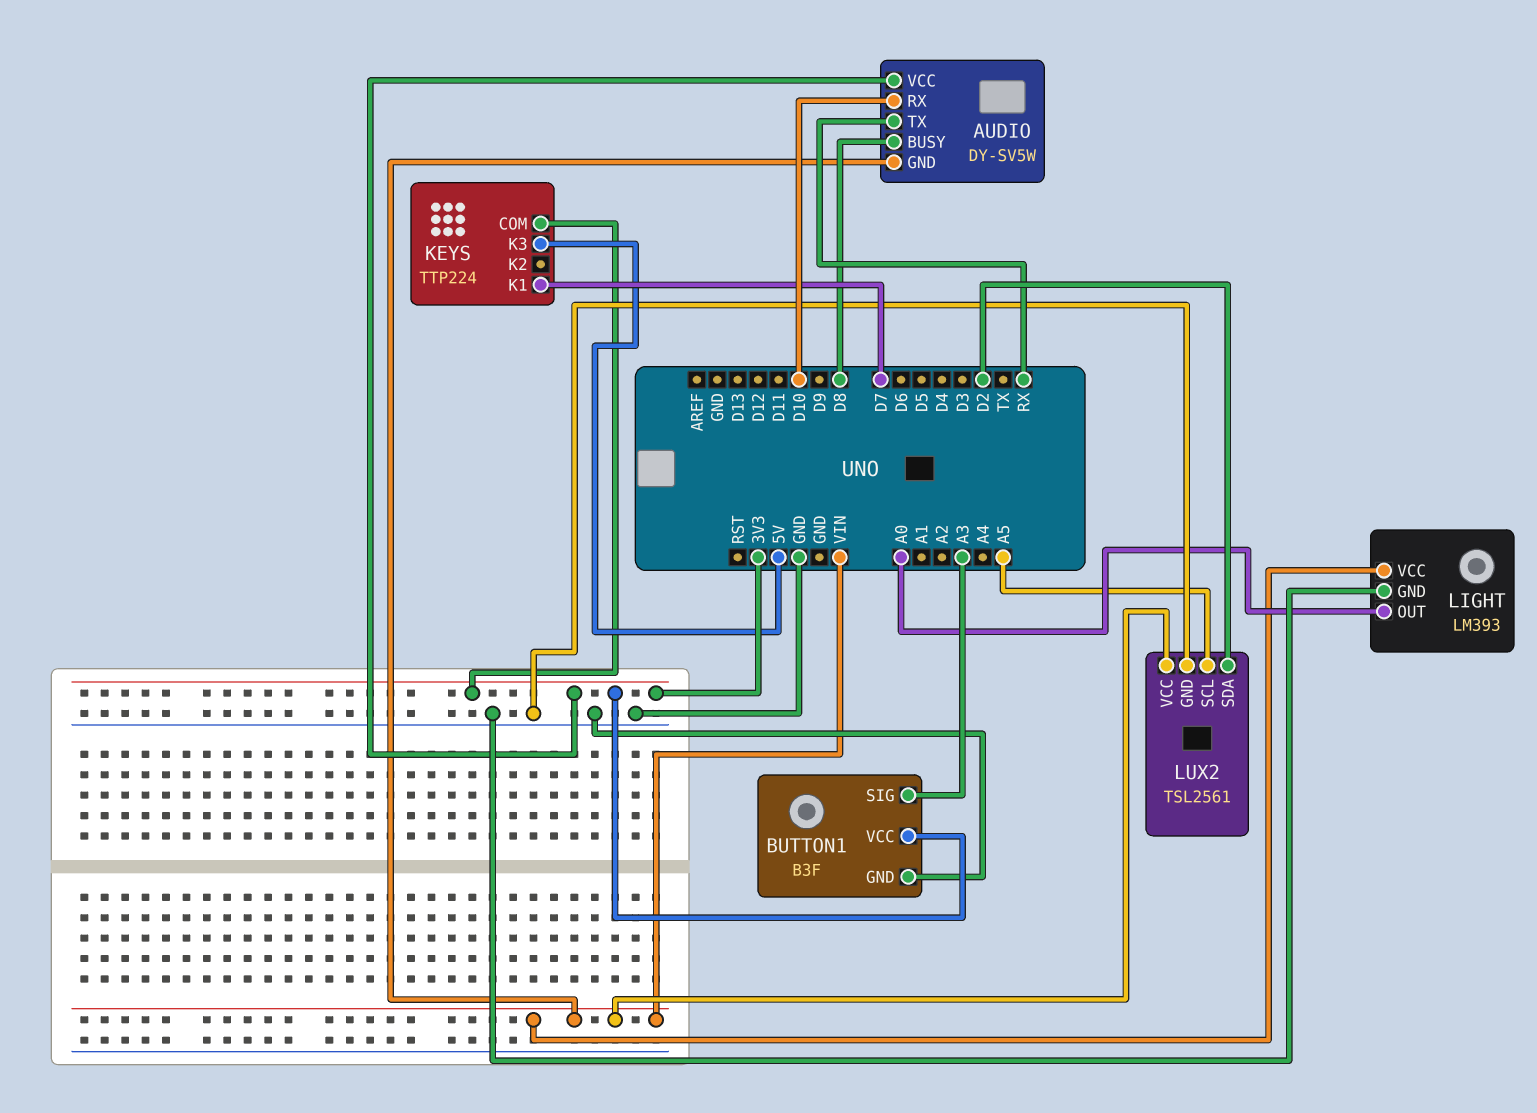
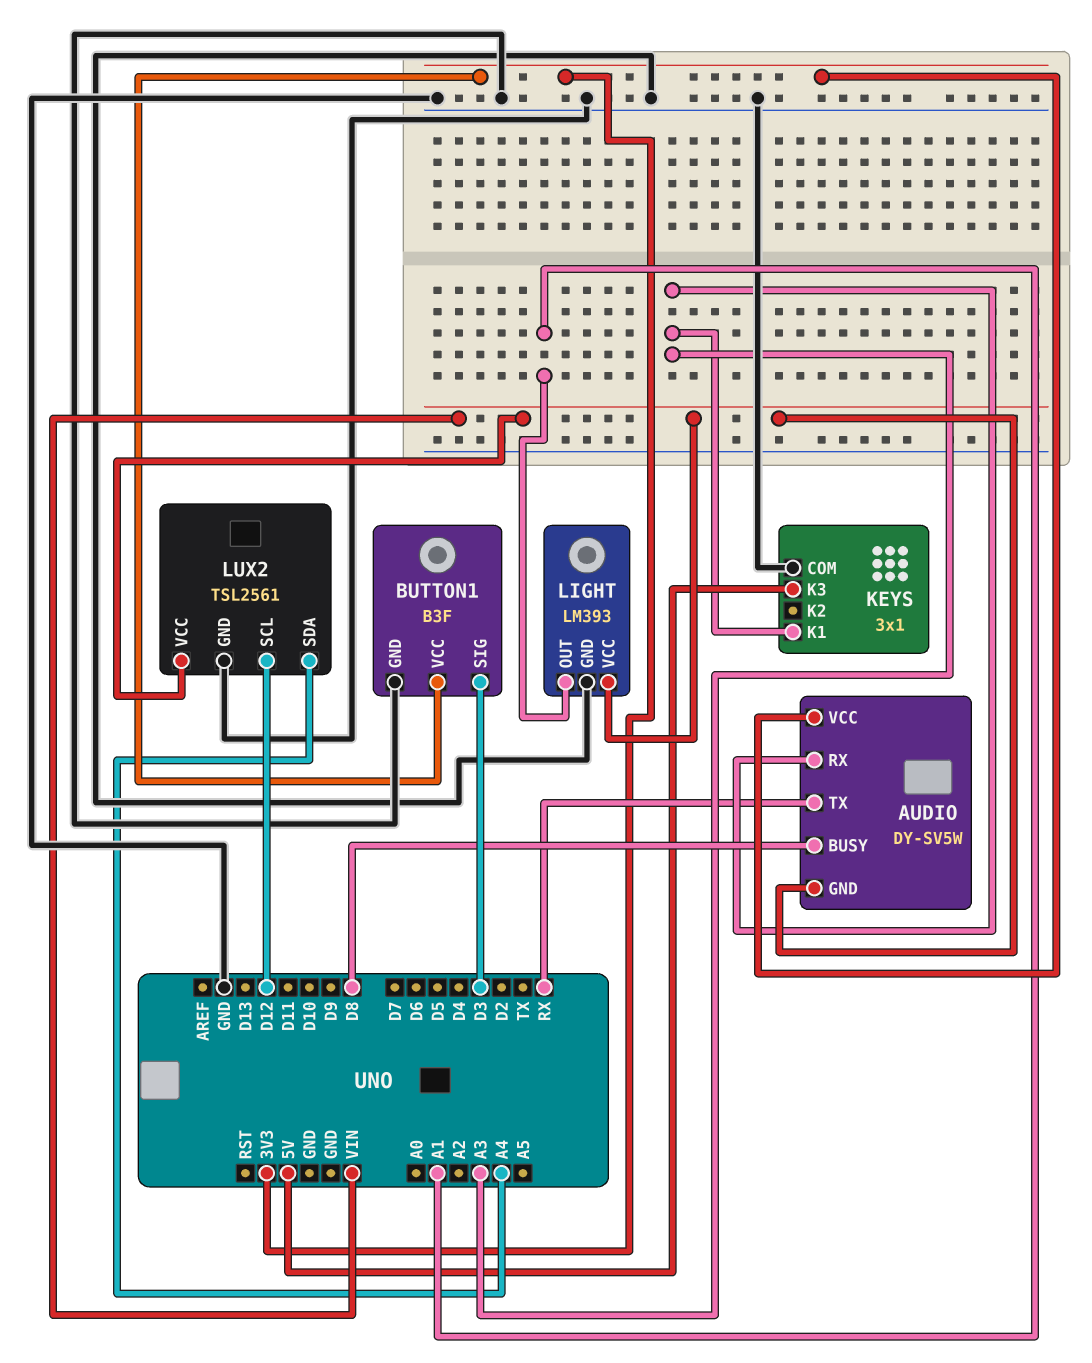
AUDIO pin RX: D10 -> A3
BUTTON1 pin SIG: A3 -> D3
KEYS: TTP224 -> 3x1
KEYS pin COM: 3V3 -> GND
KEYS pin K1: D7 -> A3
LIGHT pin OUT: A0 -> A1
LUX2 pin SCL: A5 -> D12
LUX2 pin SDA: D2 -> A4

